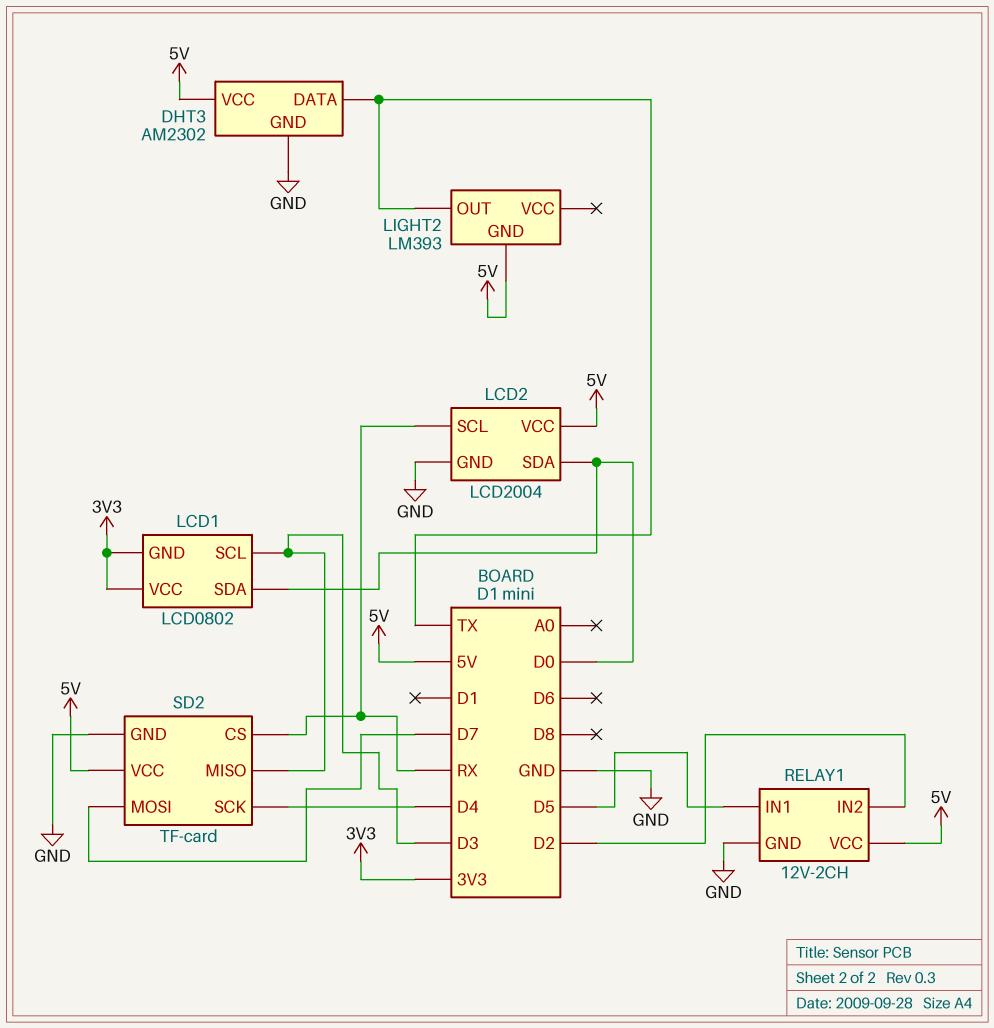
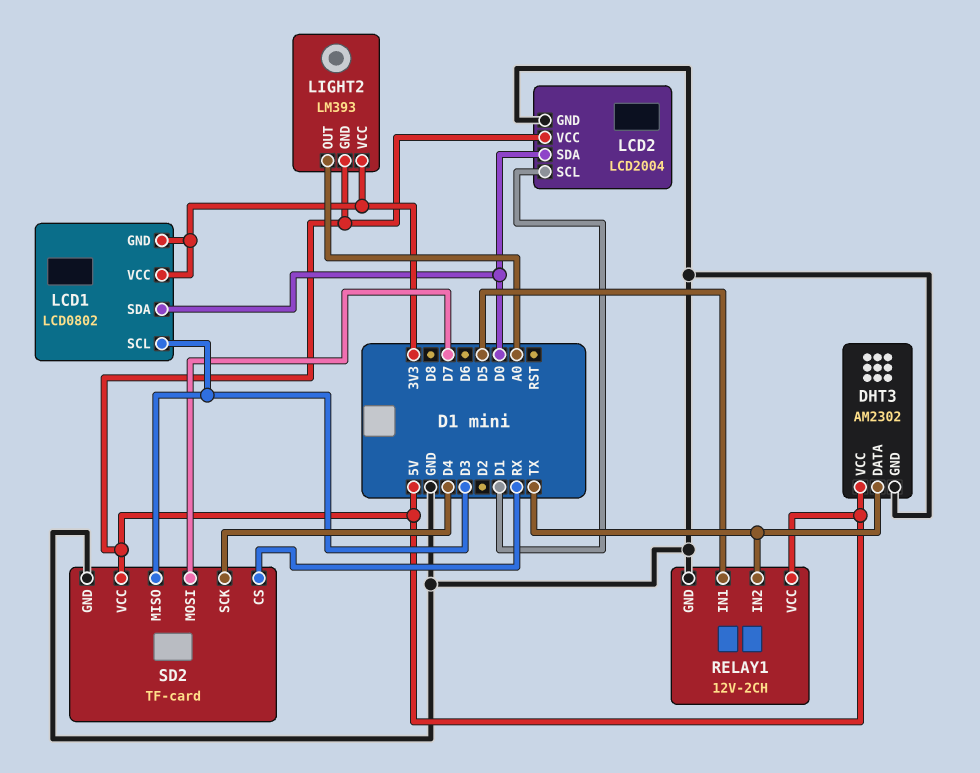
LCD2 pin SCL: RX -> D1
LIGHT2 pin OUT: TX -> A0
LIGHT2 pin VCC: none -> 3V3
RELAY1 pin IN2: D2 -> TX

